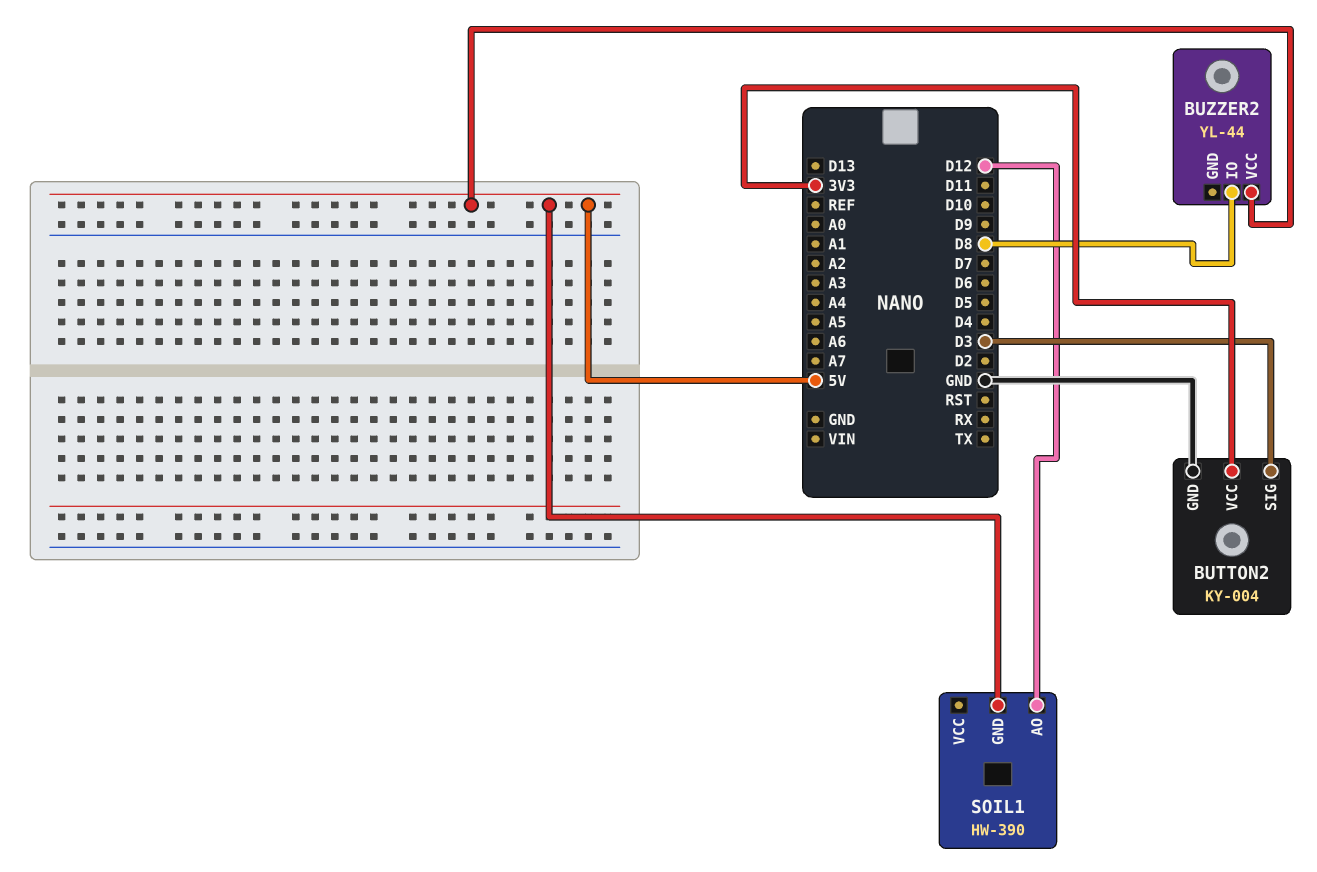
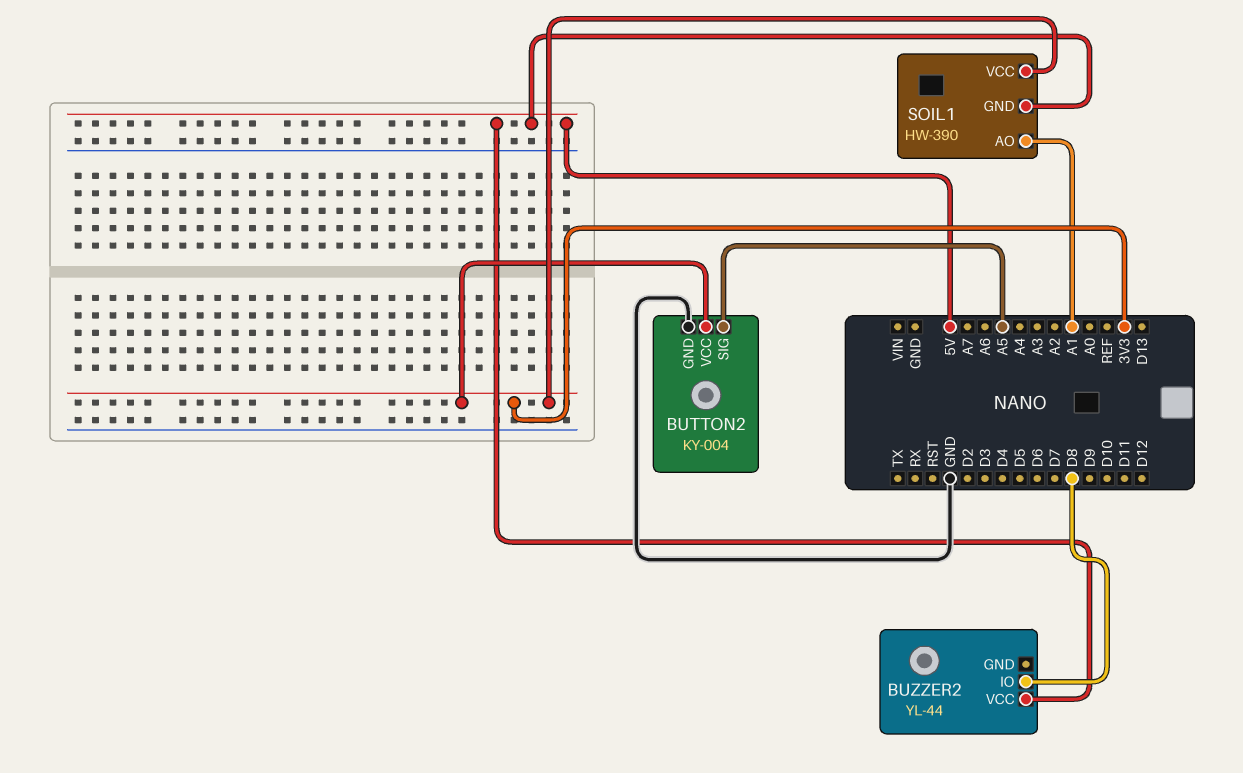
BUTTON2 pin SIG: D3 -> A5
SOIL1 pin AO: D12 -> A1
SOIL1 pin VCC: none -> 3V3

